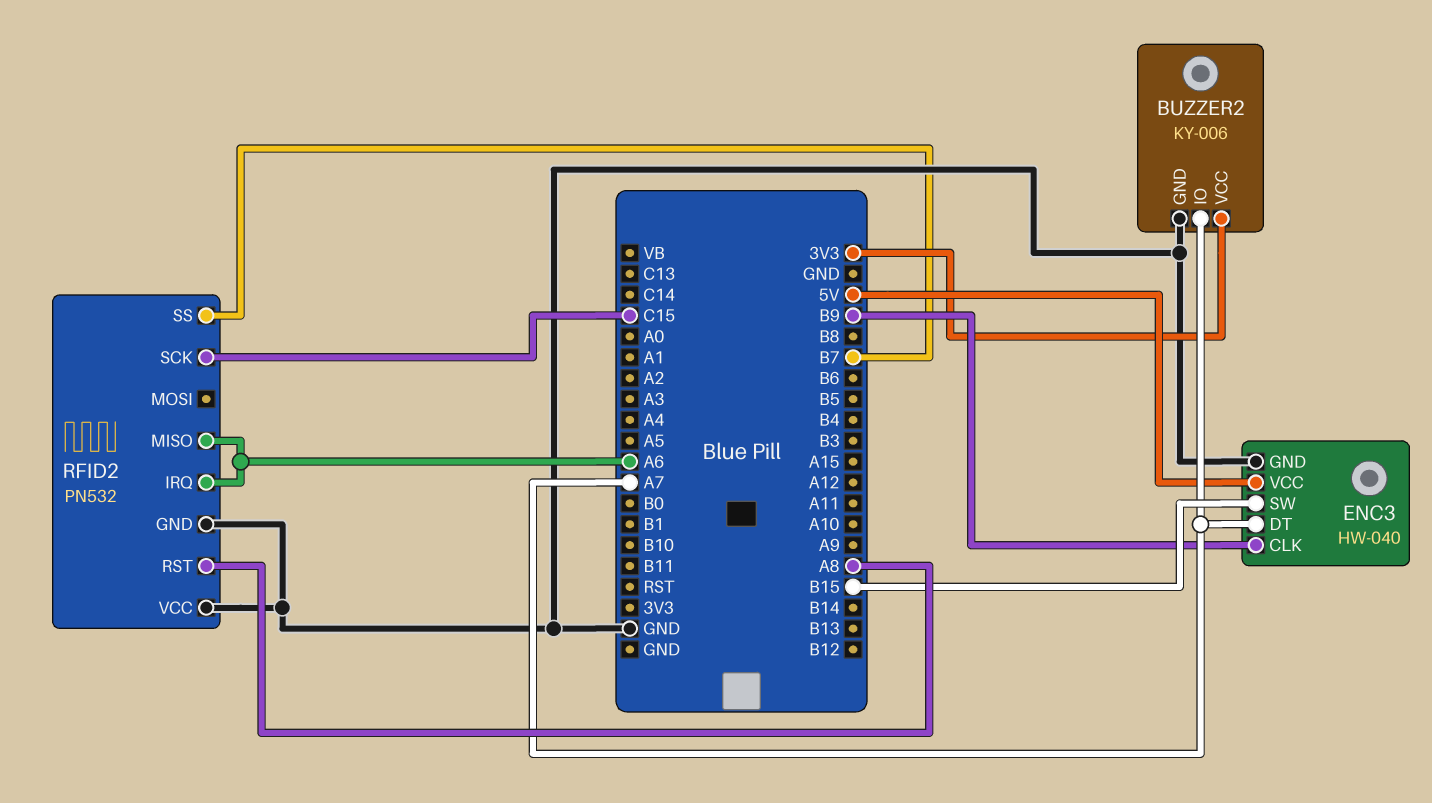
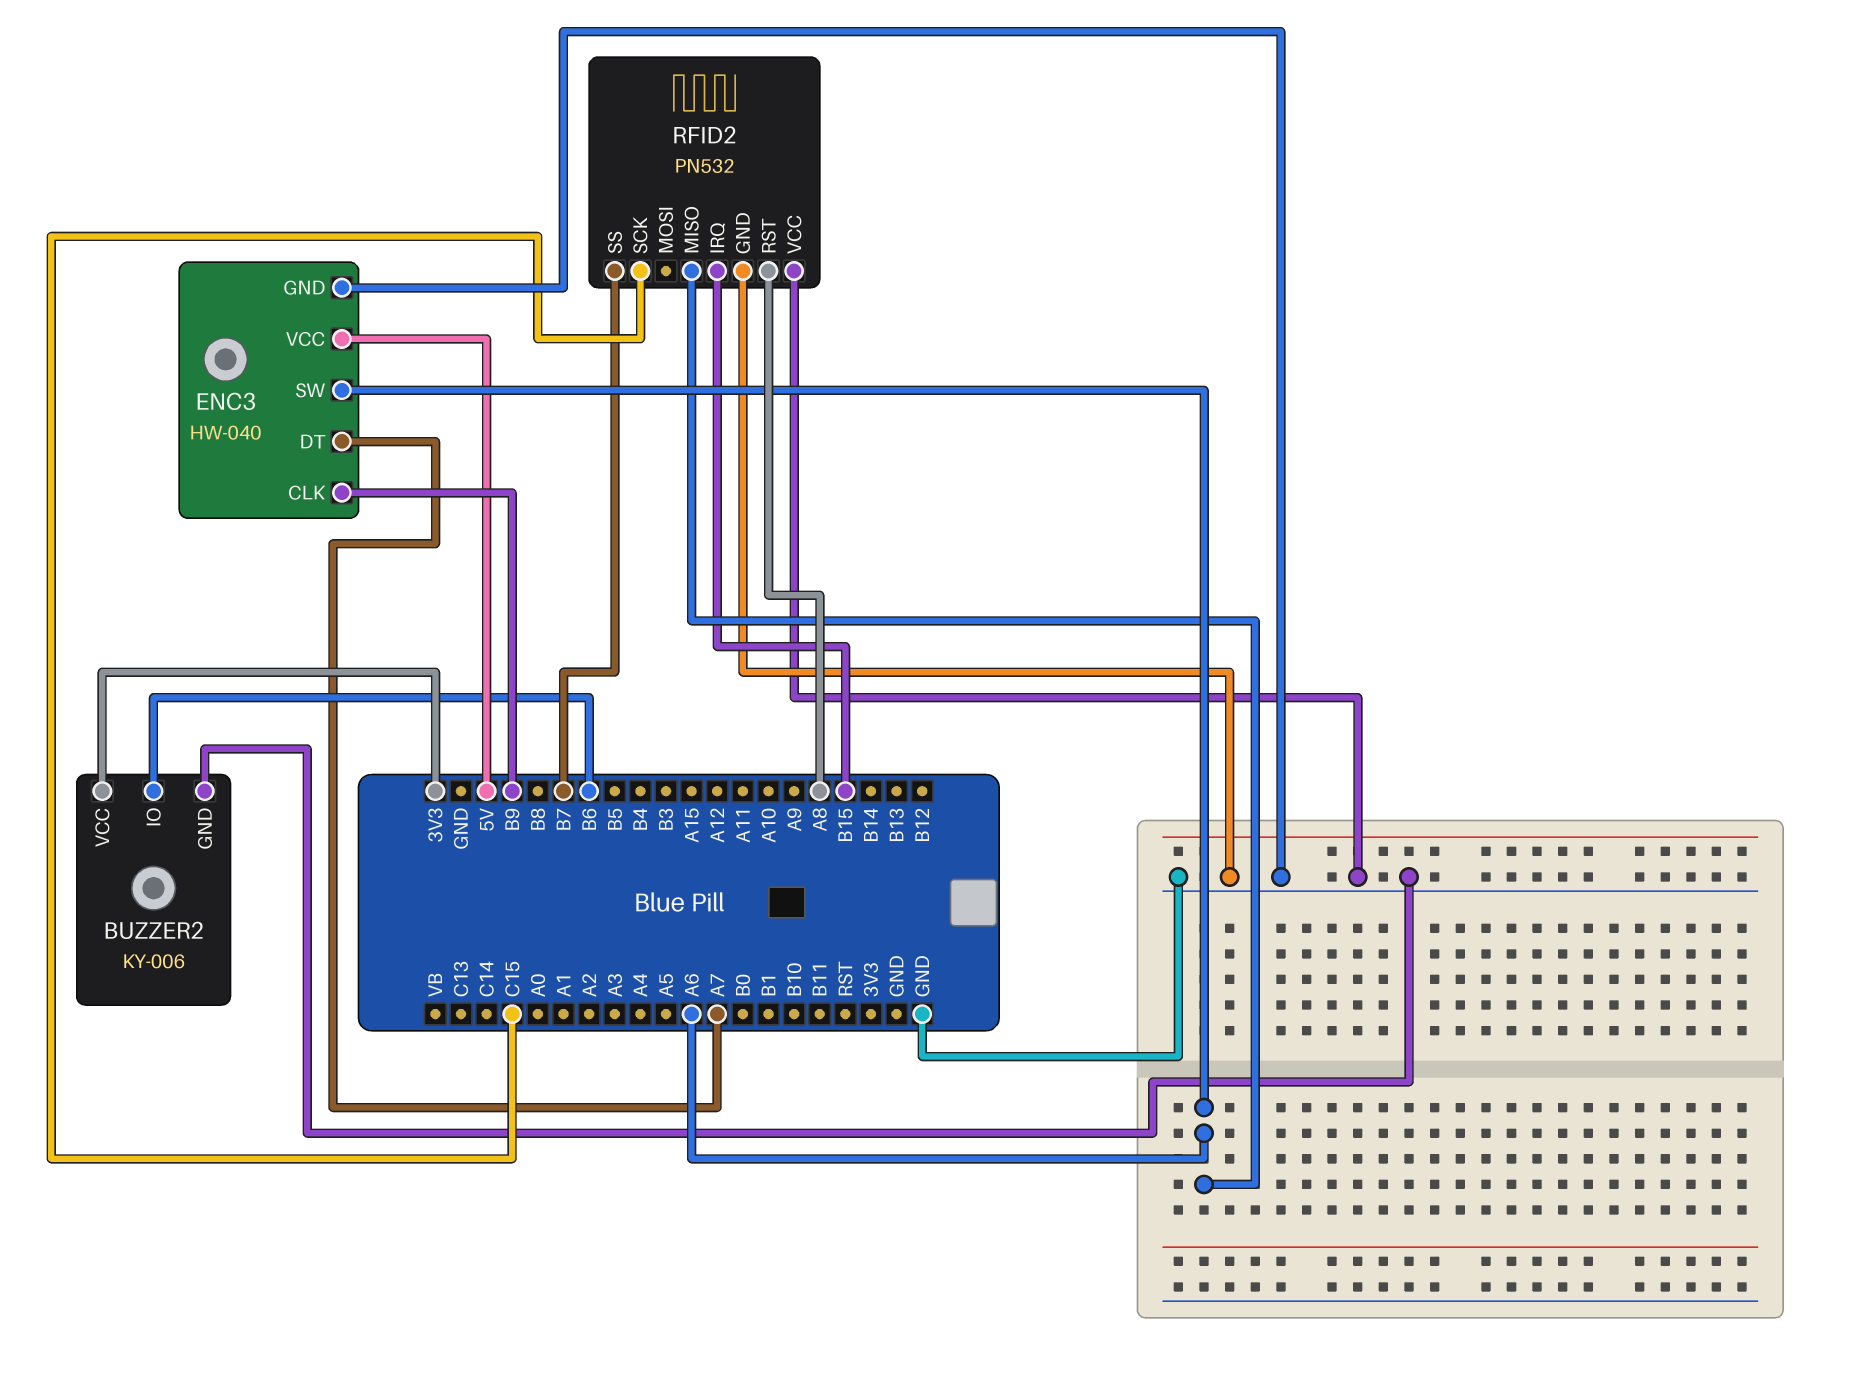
BUZZER2 pin IO: A7 -> B6
ENC3 pin SW: B15 -> A6
RFID2 pin IRQ: A6 -> B15

